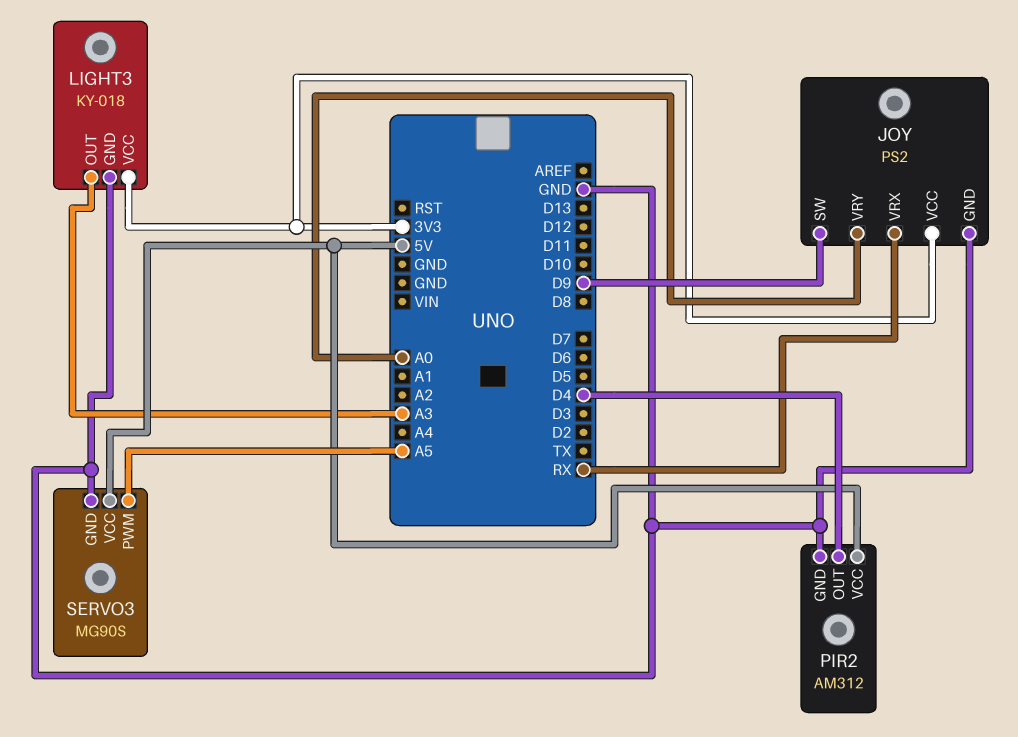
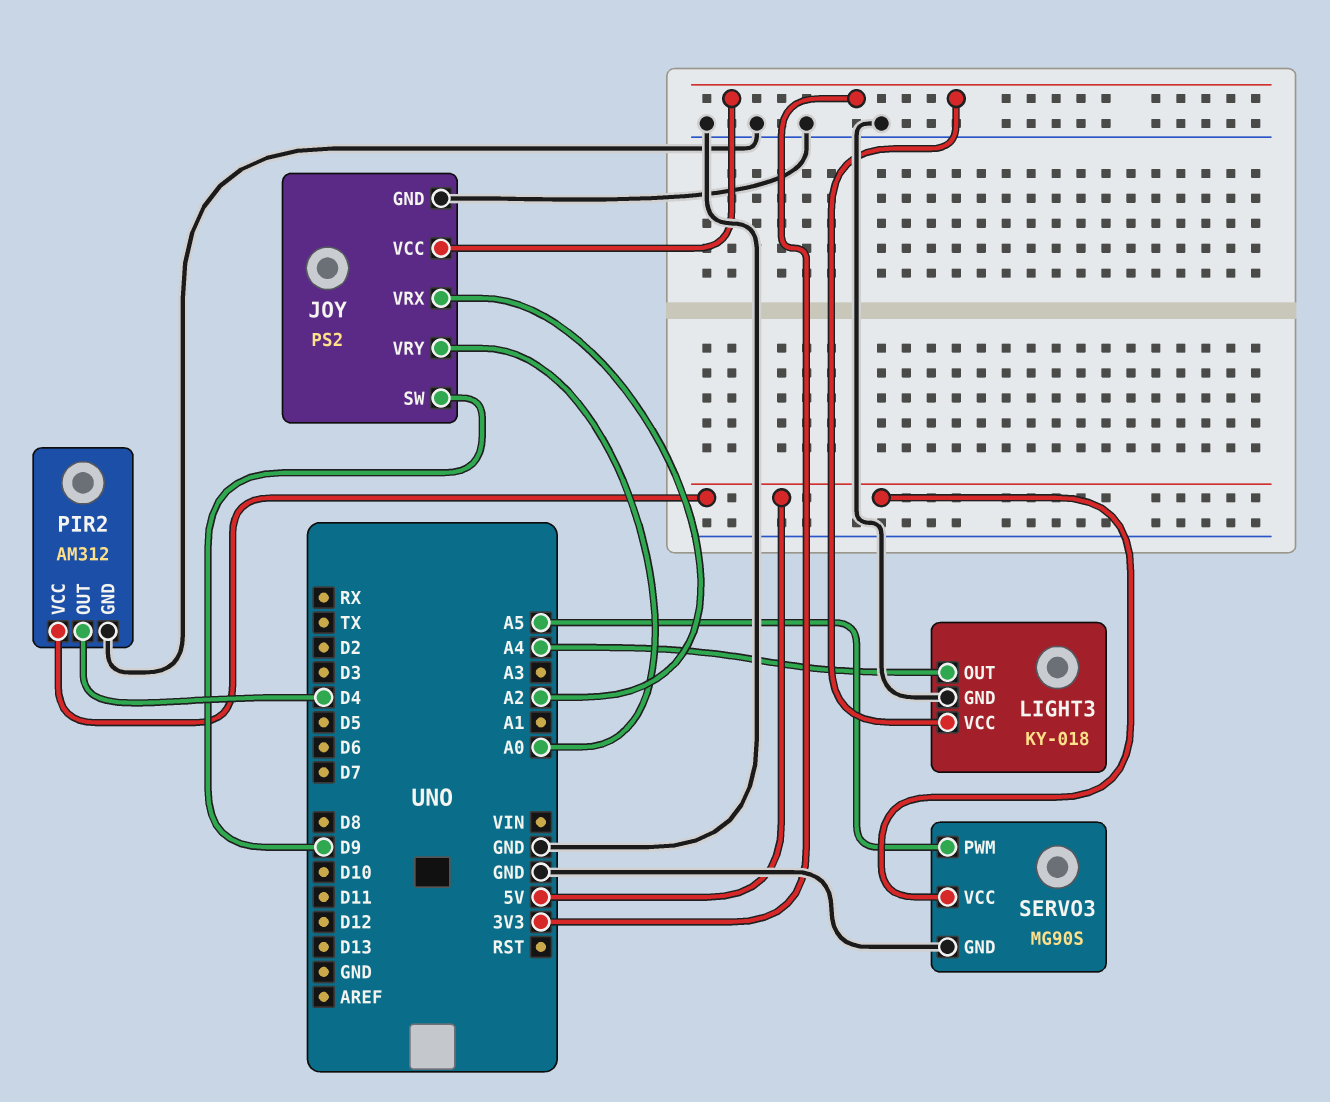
JOY pin VRX: RX -> A2
LIGHT3 pin OUT: A3 -> A4

